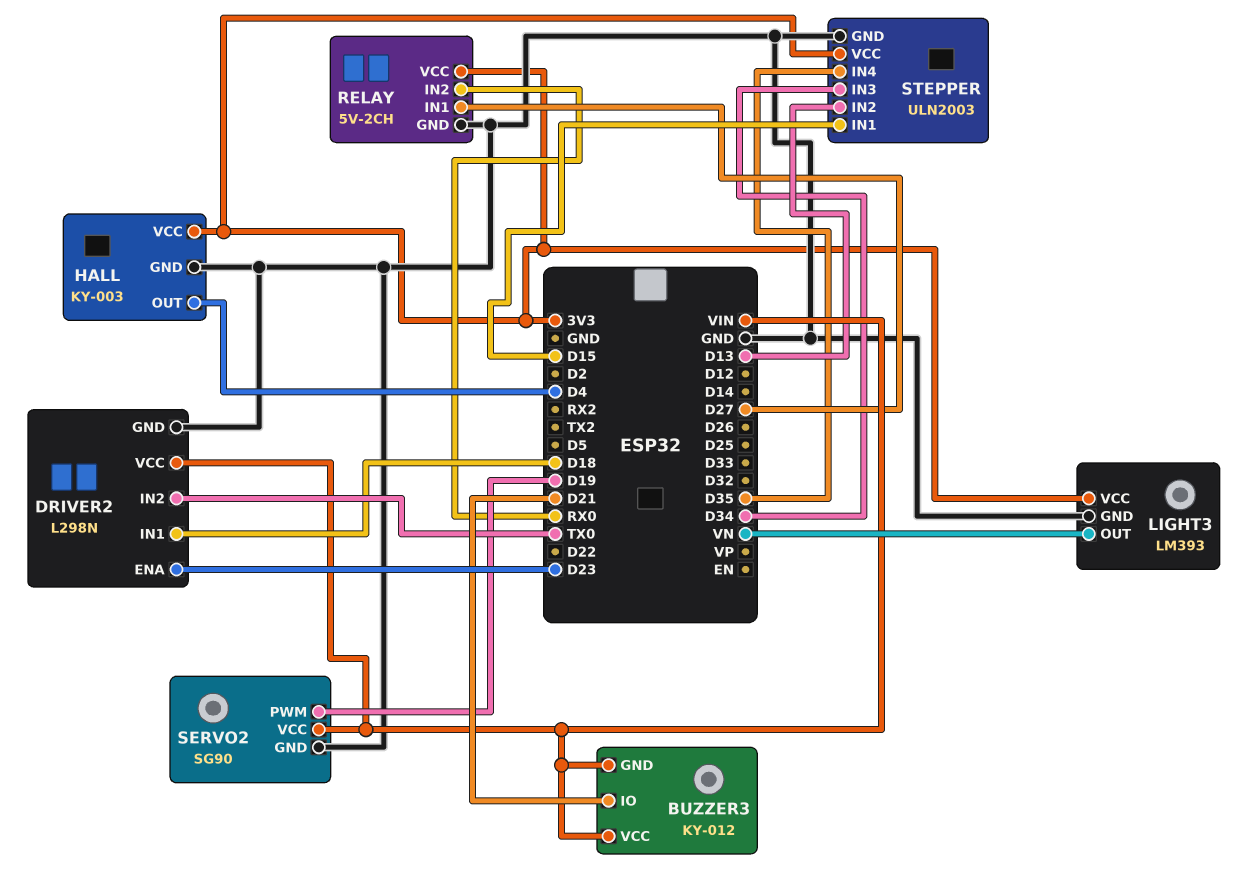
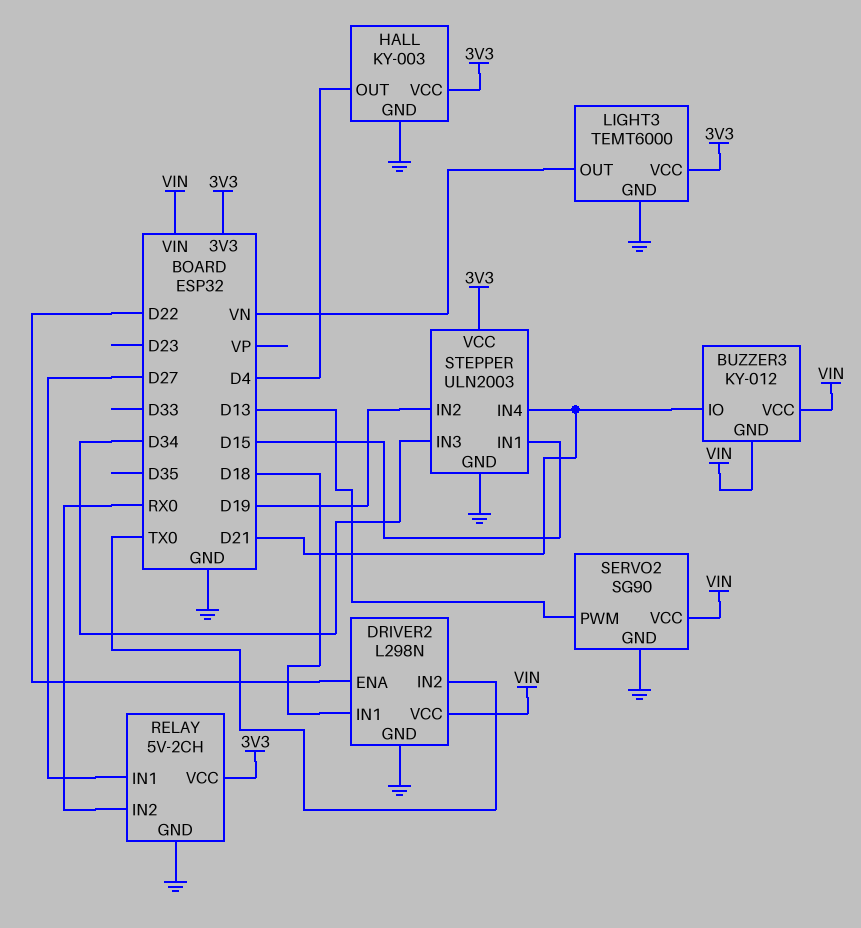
DRIVER2 pin ENA: D23 -> D22
LIGHT3: LM393 -> TEMT6000
SERVO2 pin PWM: D19 -> D13
STEPPER pin IN2: D13 -> D19
STEPPER pin IN4: D35 -> D21

